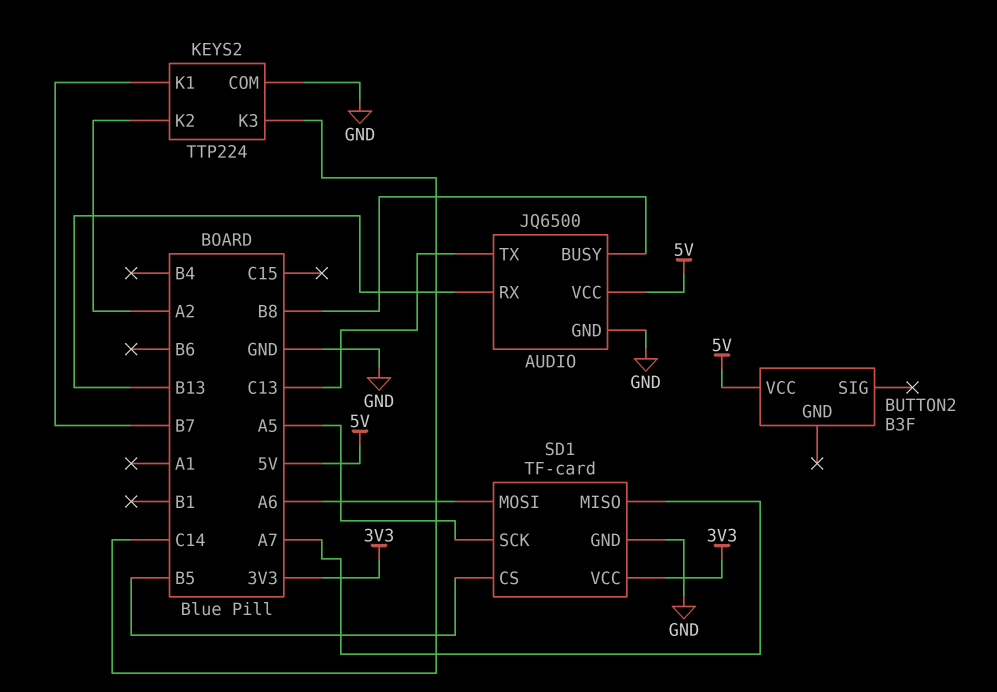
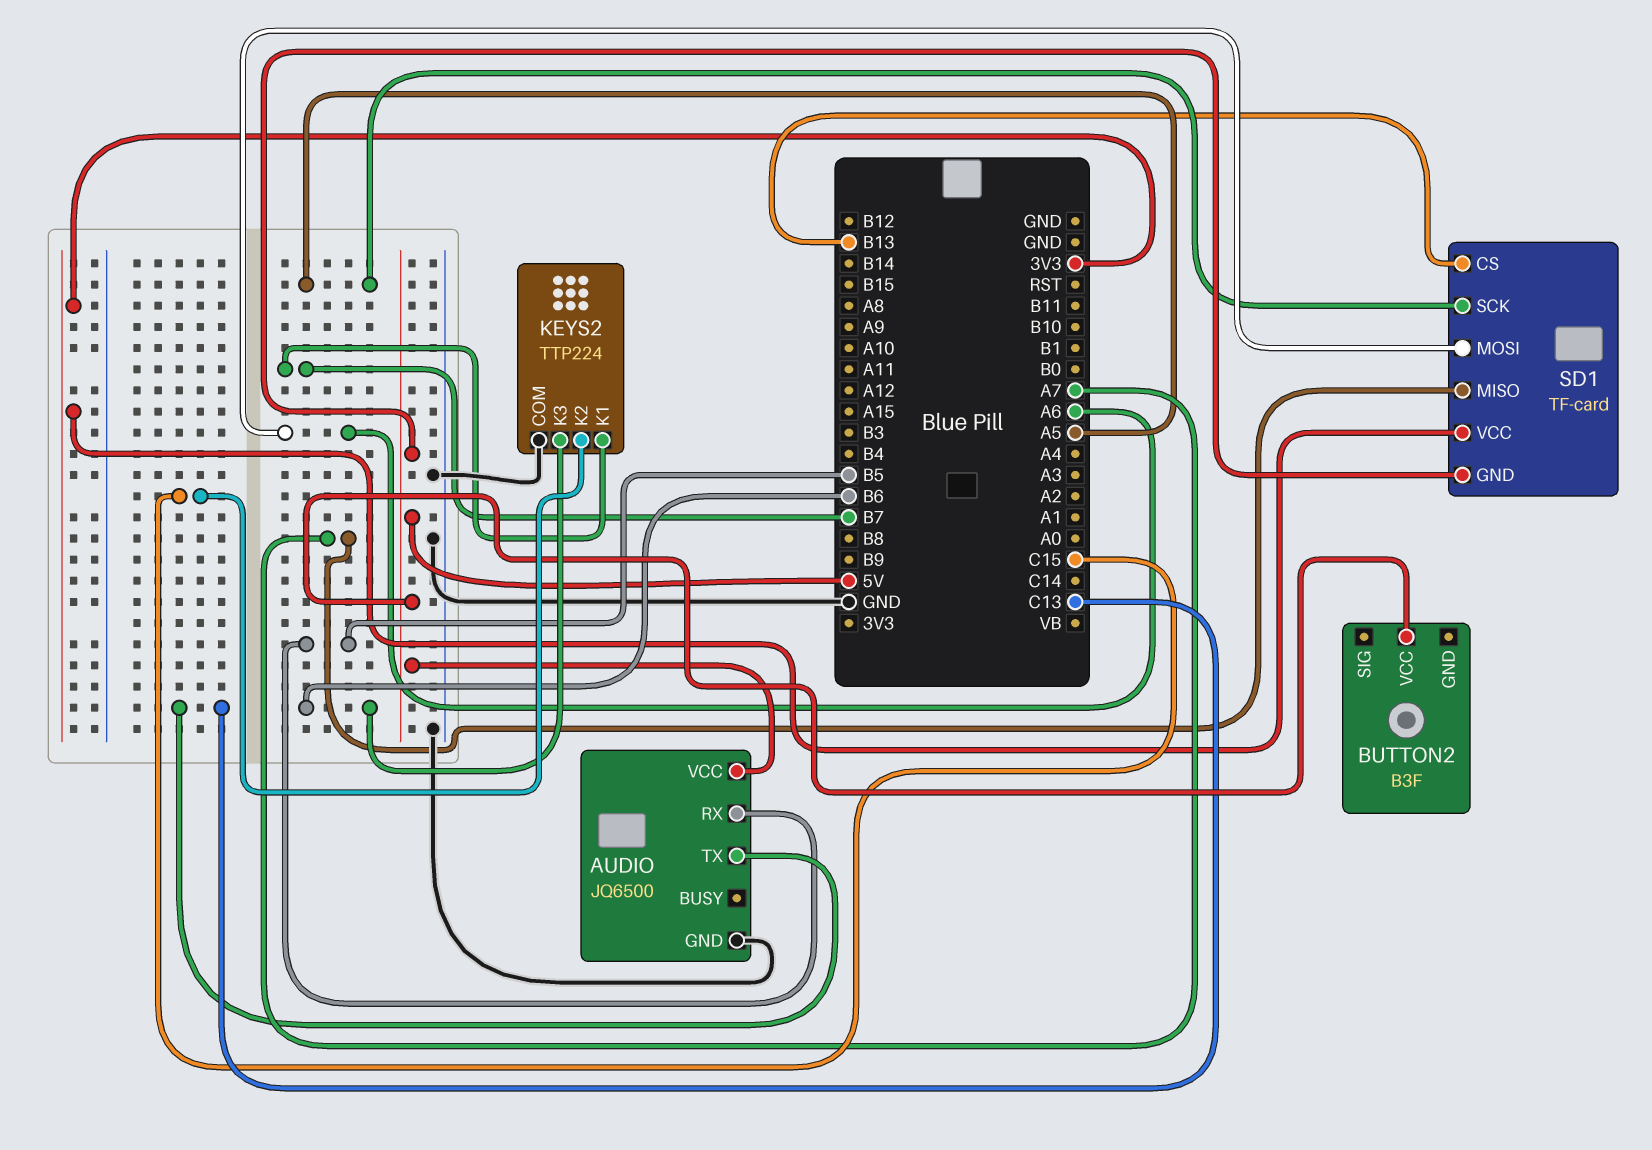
AUDIO pin BUSY: B8 -> none
AUDIO pin RX: B13 -> B5
KEYS2 pin K2: A2 -> C15
KEYS2 pin K3: C14 -> B6
SD1 pin CS: B5 -> B13
SD1 pin GND: GND -> 5V

